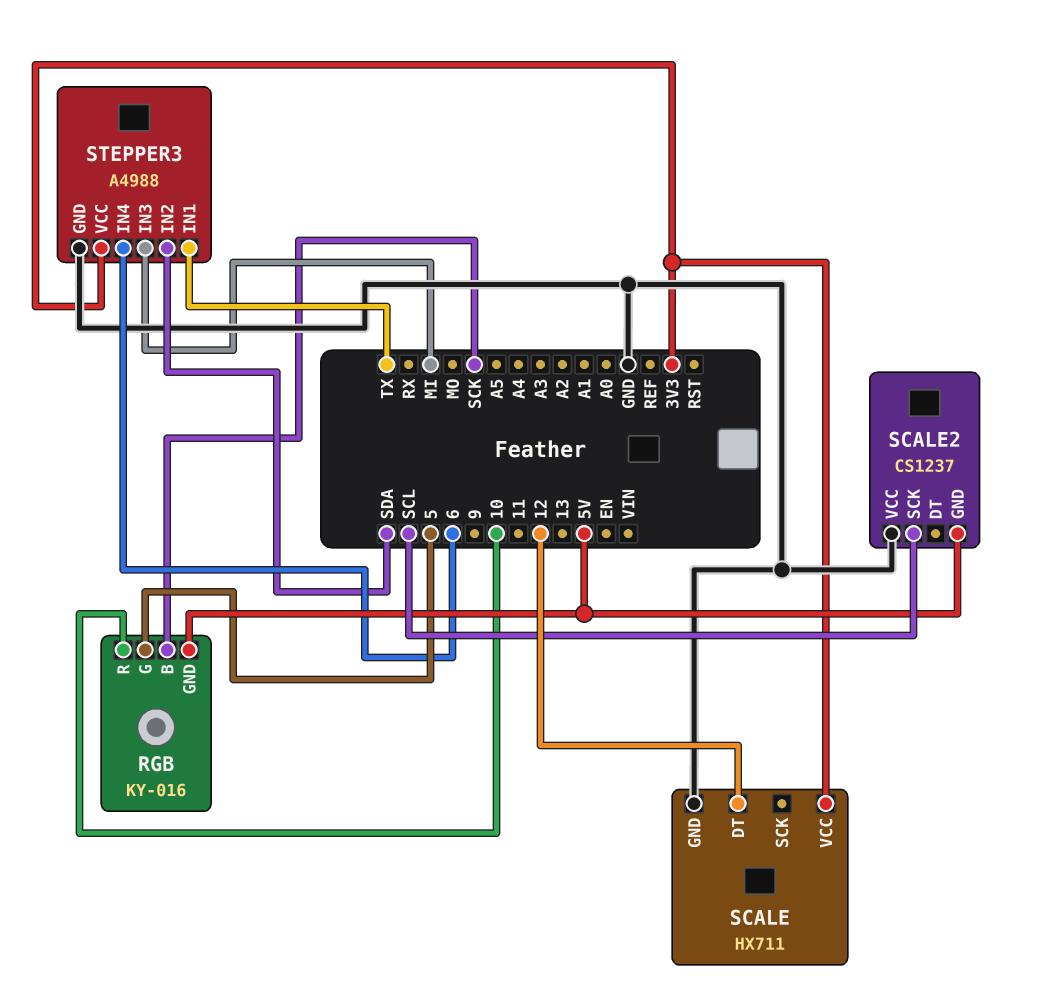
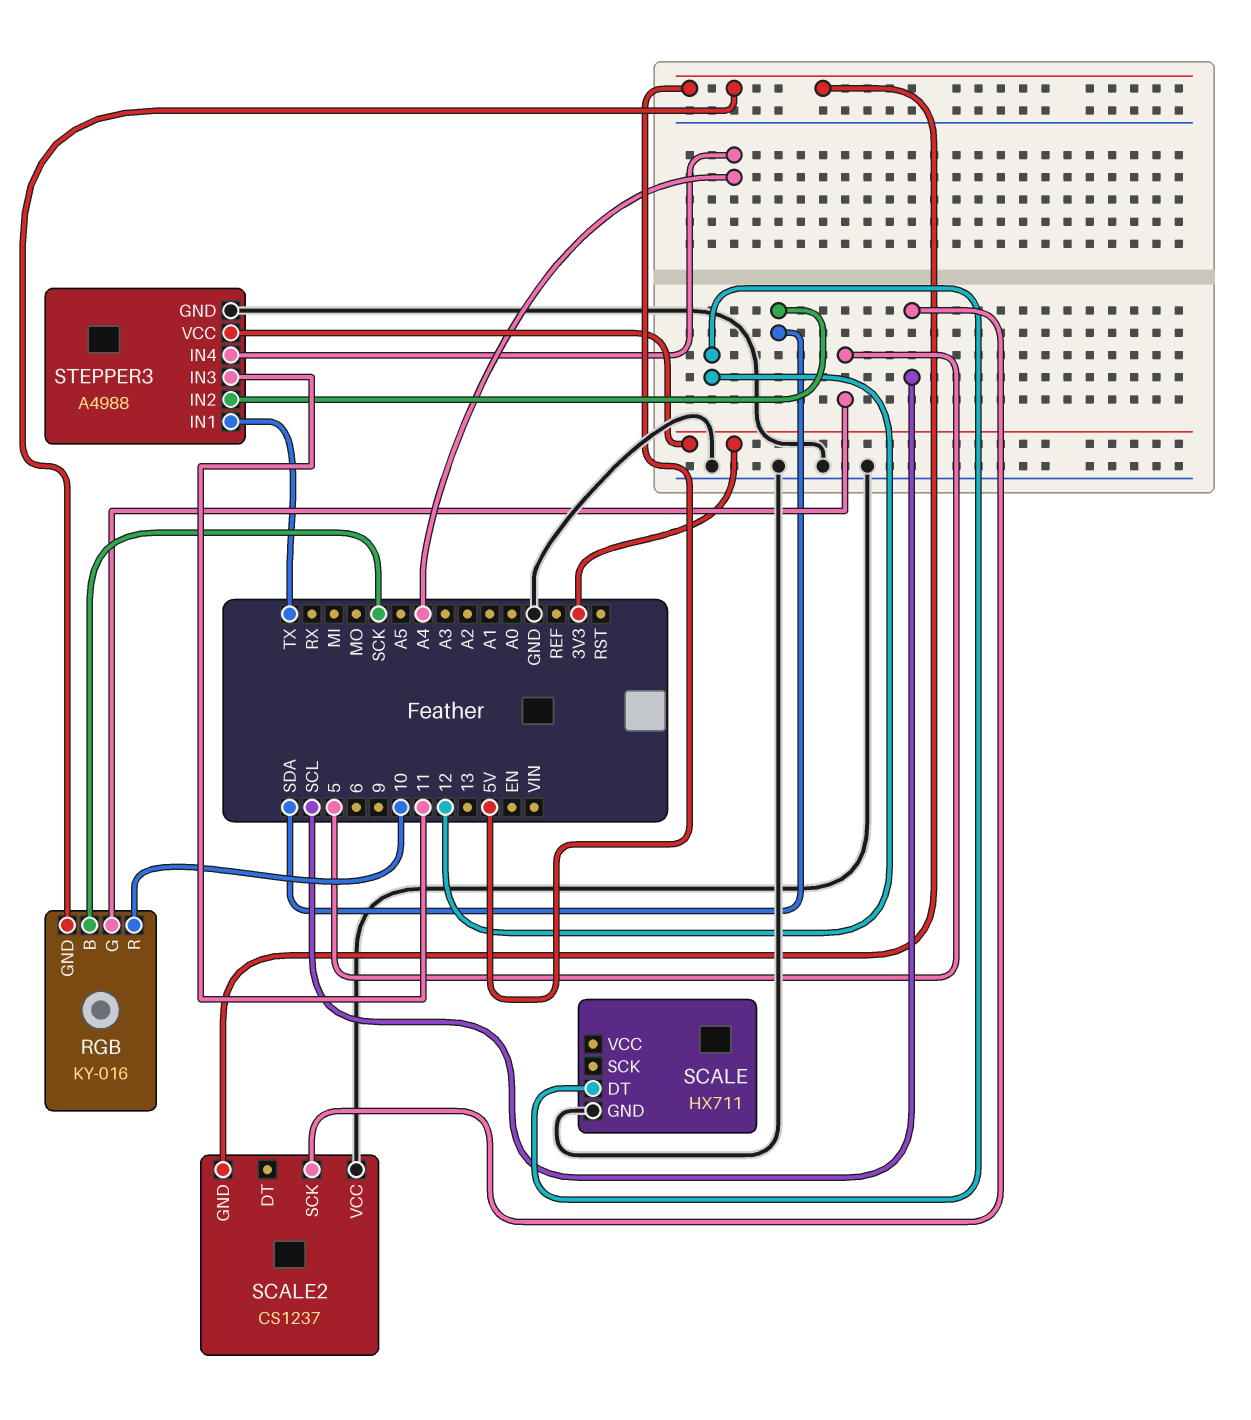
SCALE pin VCC: 3V3 -> none
STEPPER3 pin IN3: MI -> 11
STEPPER3 pin IN4: 6 -> A4

